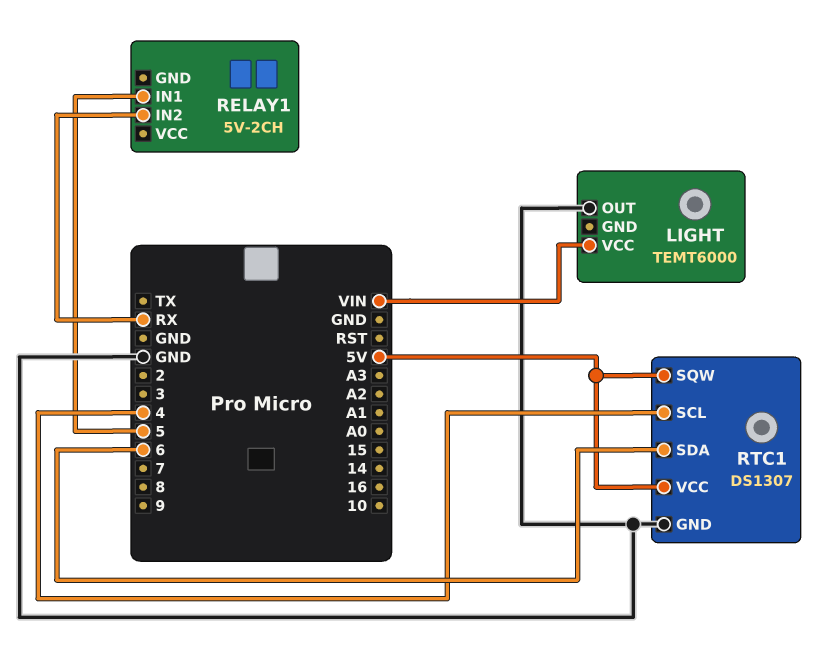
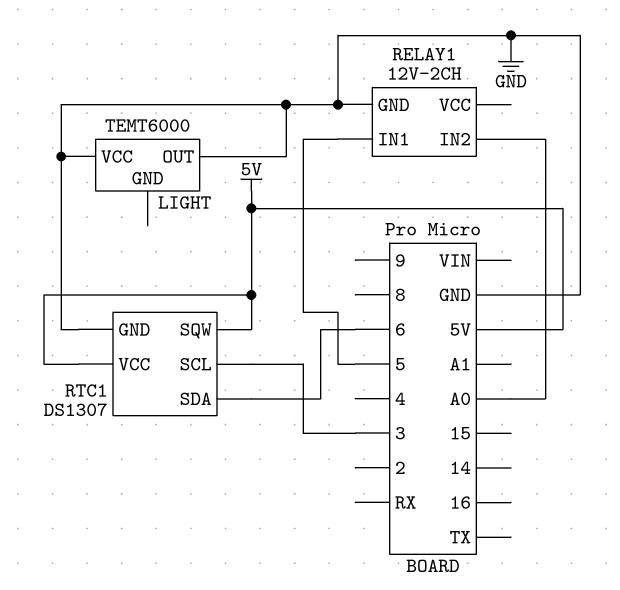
LIGHT pin VCC: VIN -> GND
RELAY1: 5V-2CH -> 12V-2CH
RELAY1 pin GND: none -> GND
RELAY1 pin IN2: RX -> A0
RTC1 pin SCL: 4 -> 3

